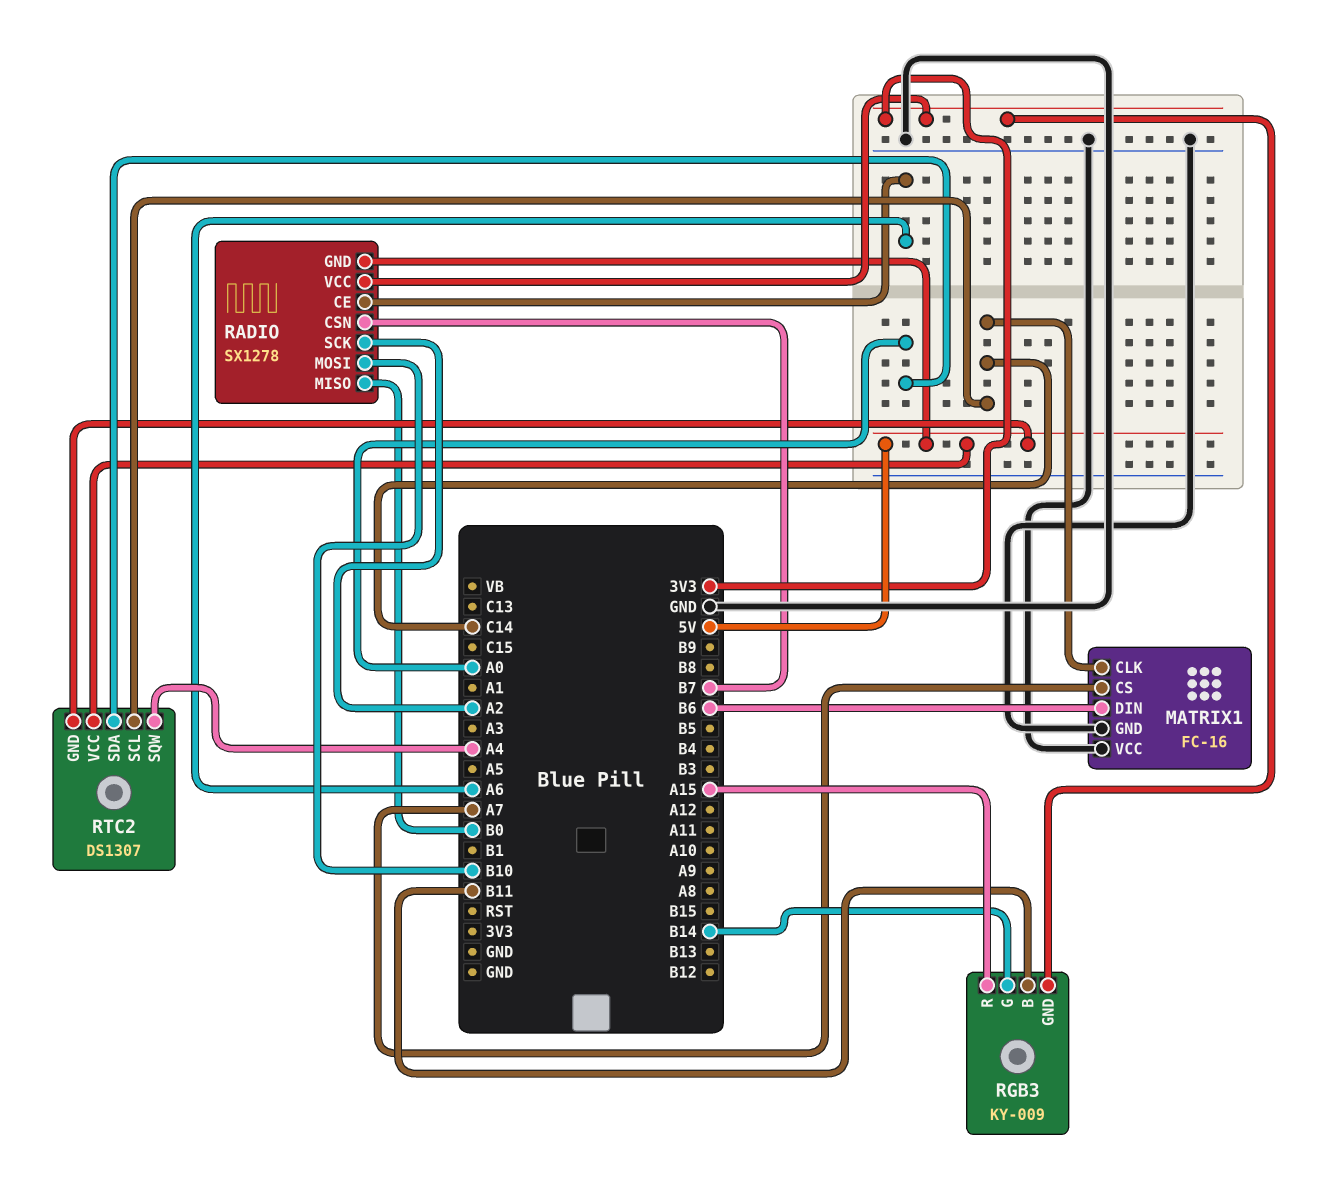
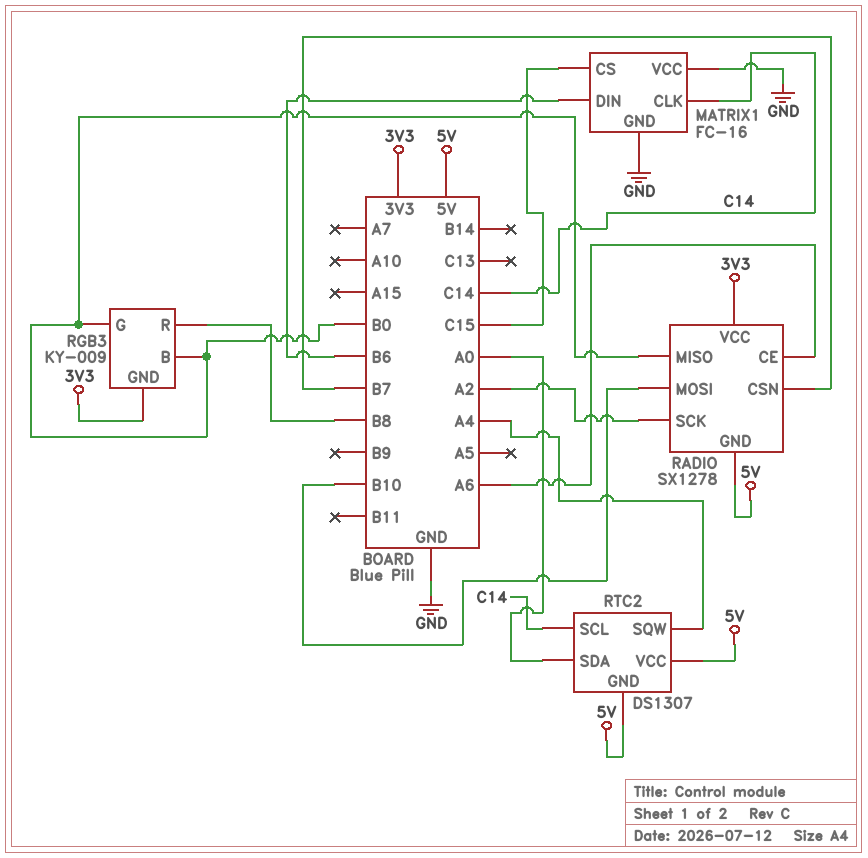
MATRIX1 pin CS: A7 -> C15
RGB3 pin B: B11 -> B0
RGB3 pin G: B14 -> B0
RGB3 pin R: A15 -> B8

